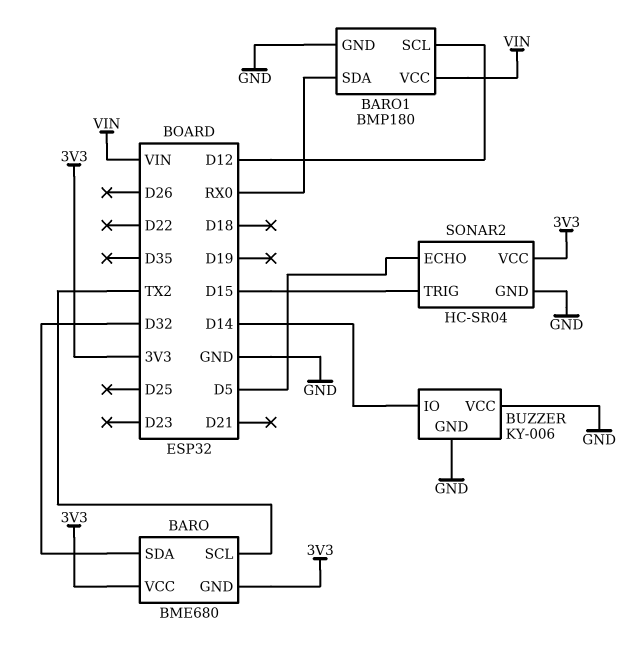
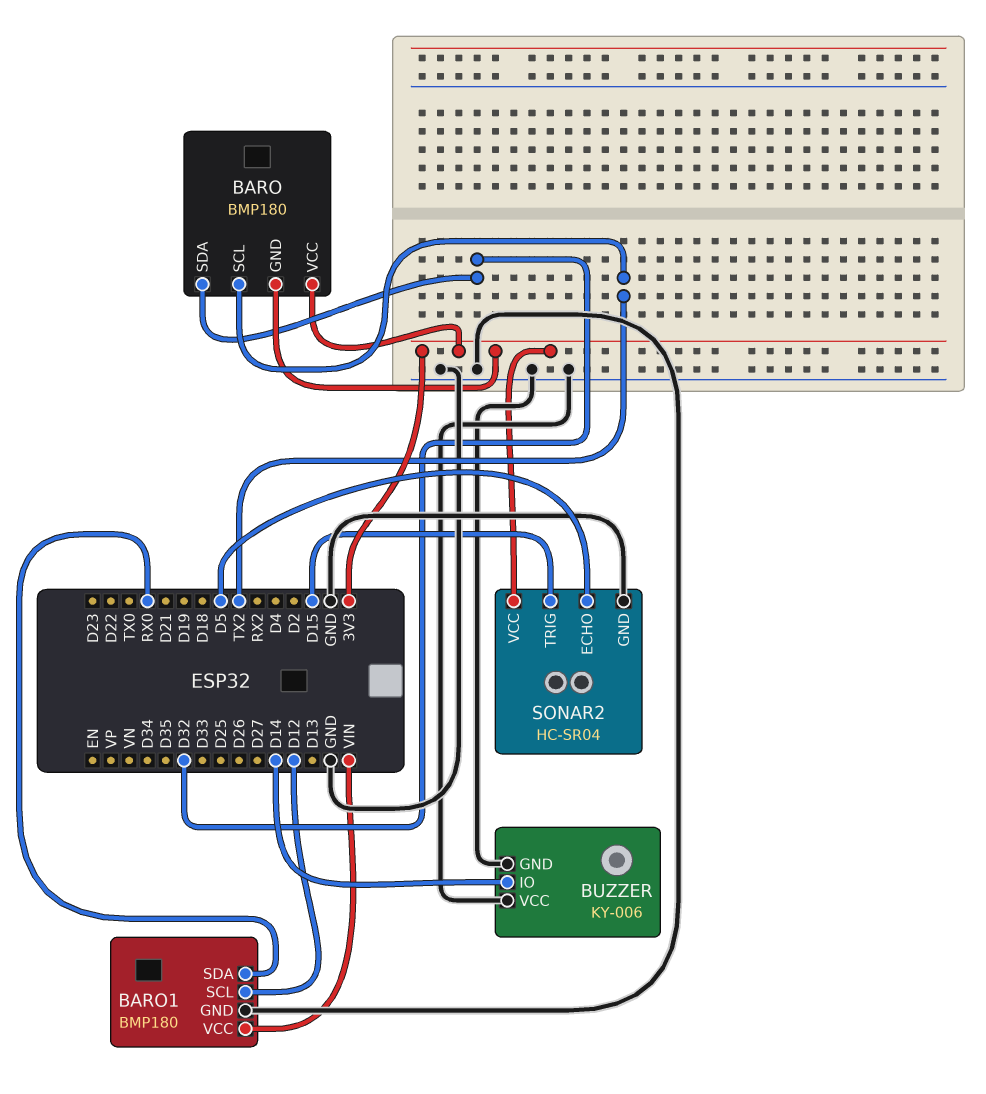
BARO: BME680 -> BMP180

